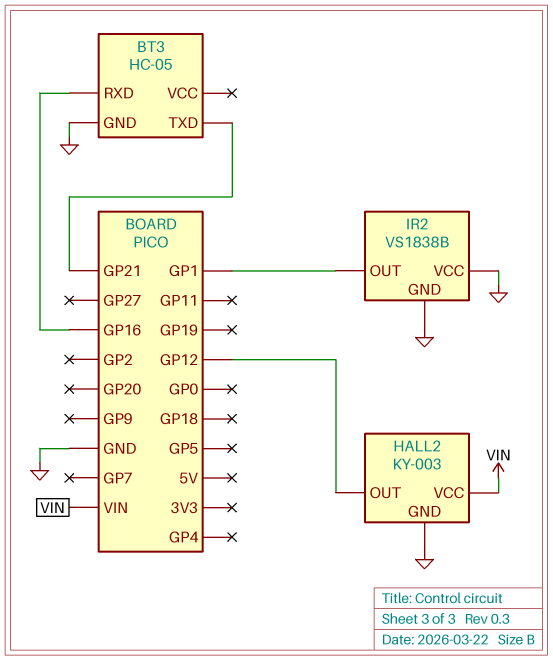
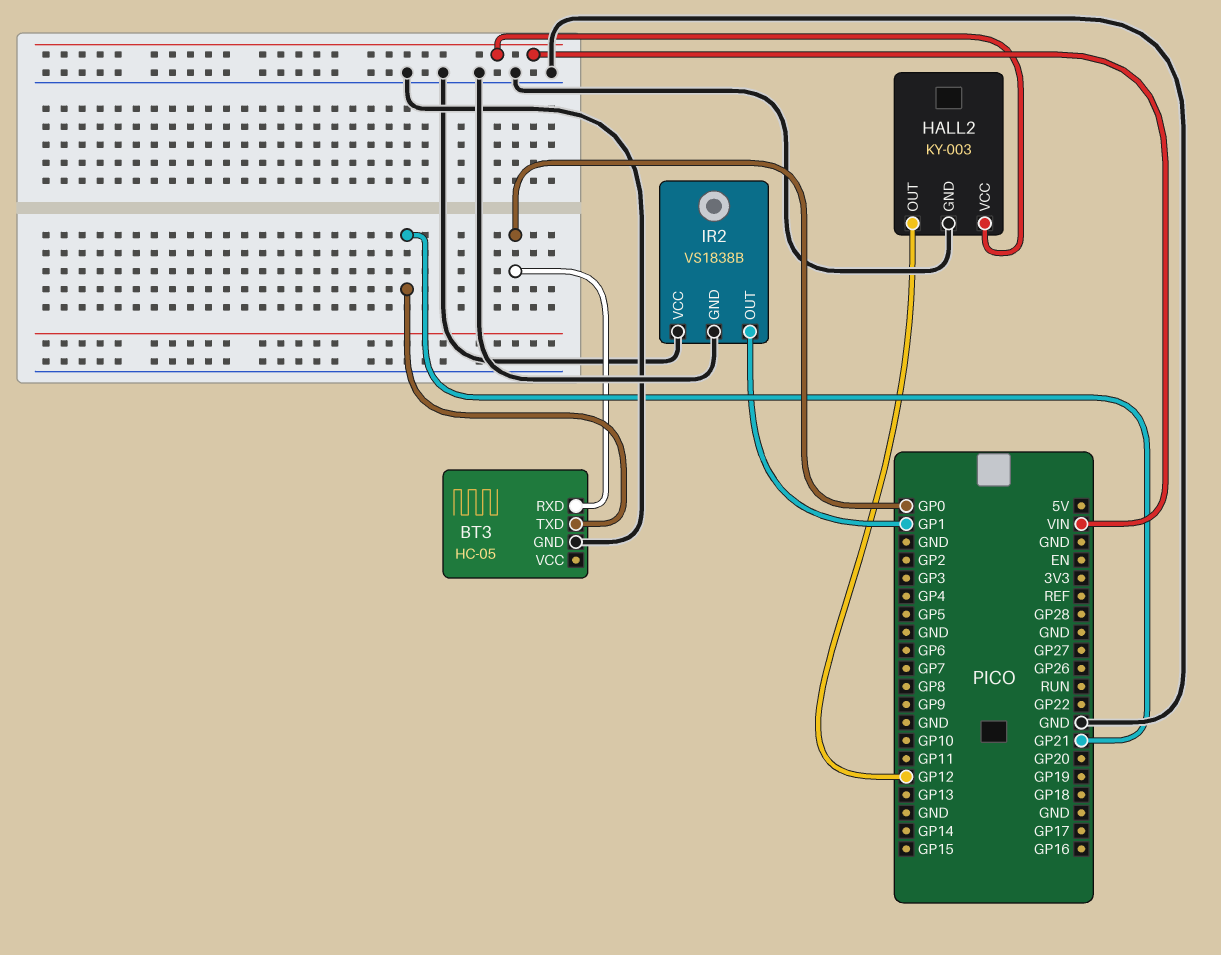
BT3 pin RXD: GP16 -> GP0

